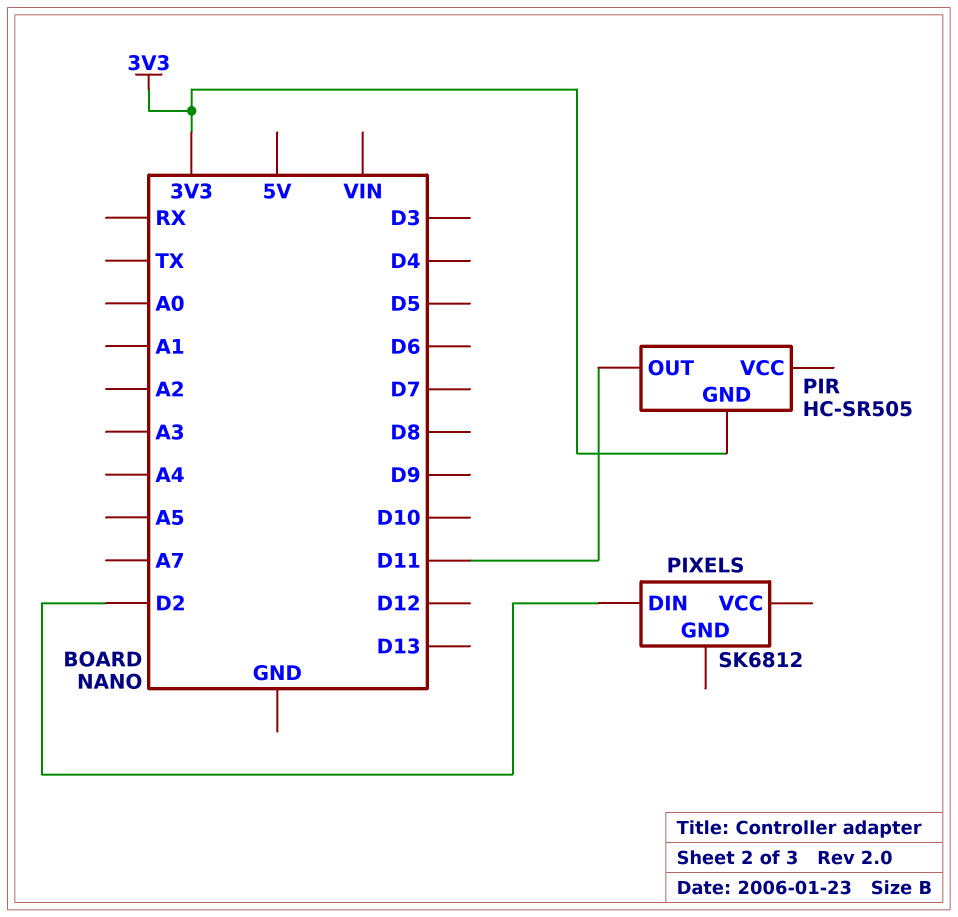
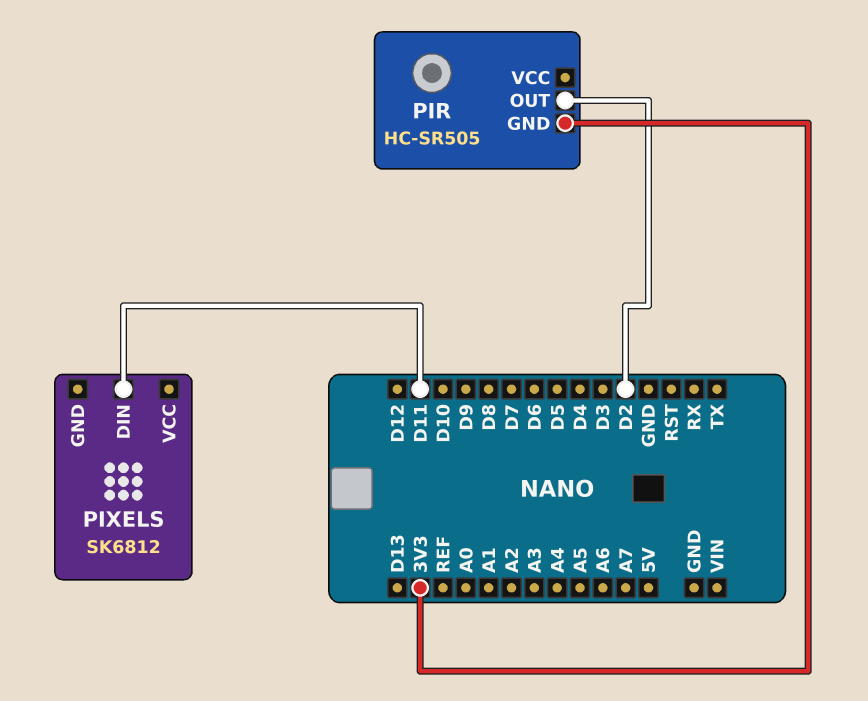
PIR pin OUT: D11 -> D2
PIXELS pin DIN: D2 -> D11

